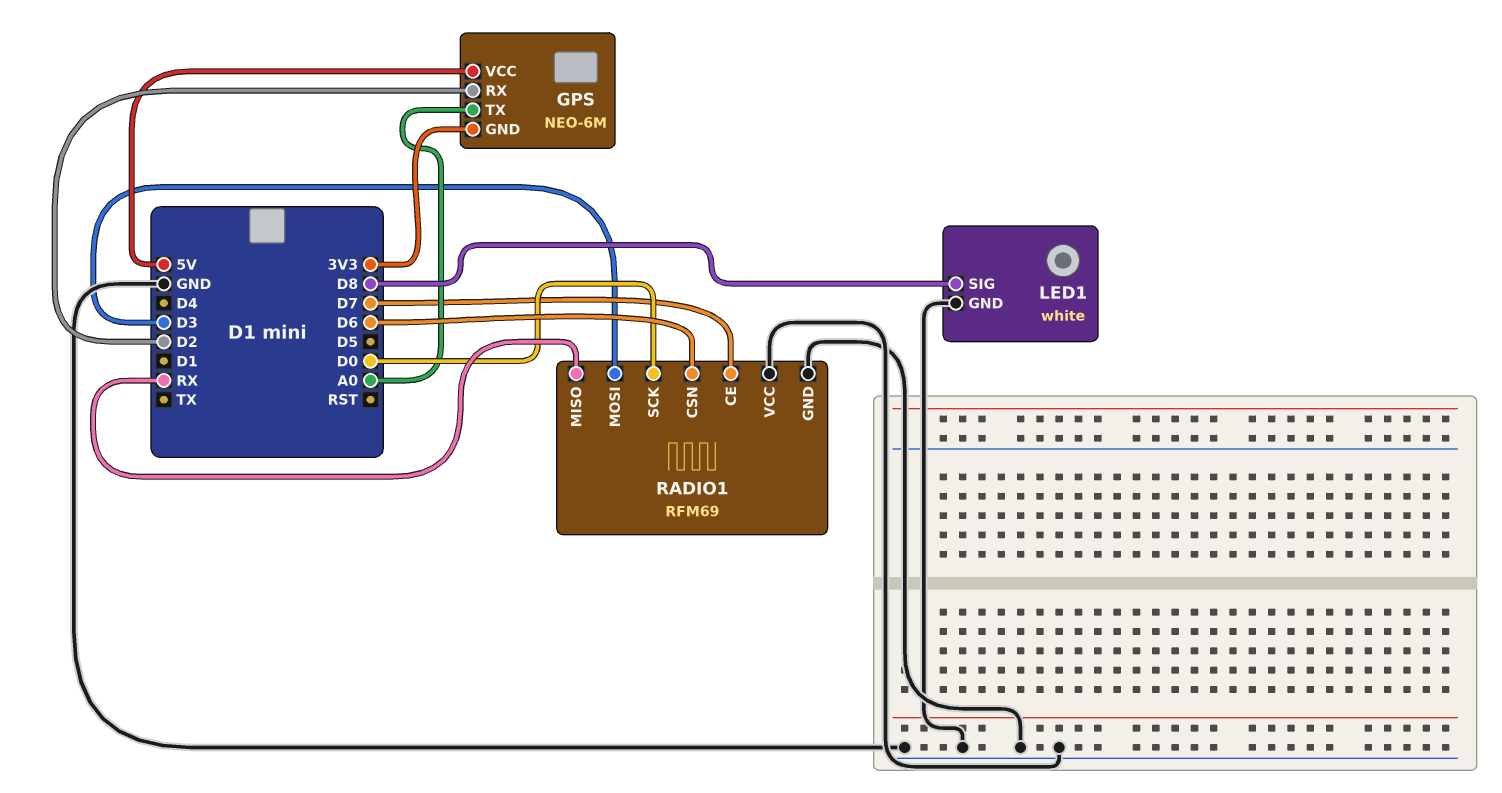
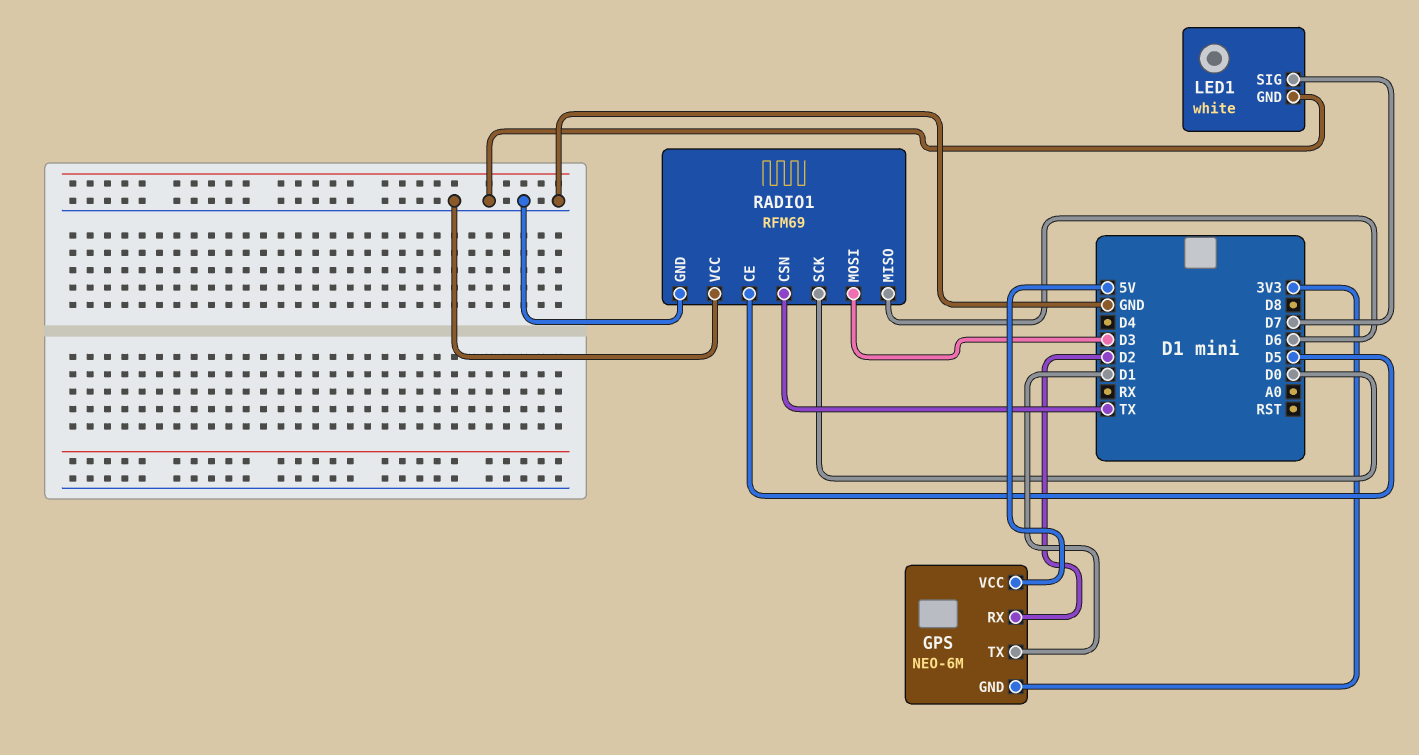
GPS pin TX: A0 -> D1
LED1 pin SIG: D8 -> D7
RADIO1 pin CE: D7 -> D5
RADIO1 pin CSN: D6 -> TX
RADIO1 pin MISO: RX -> D6

